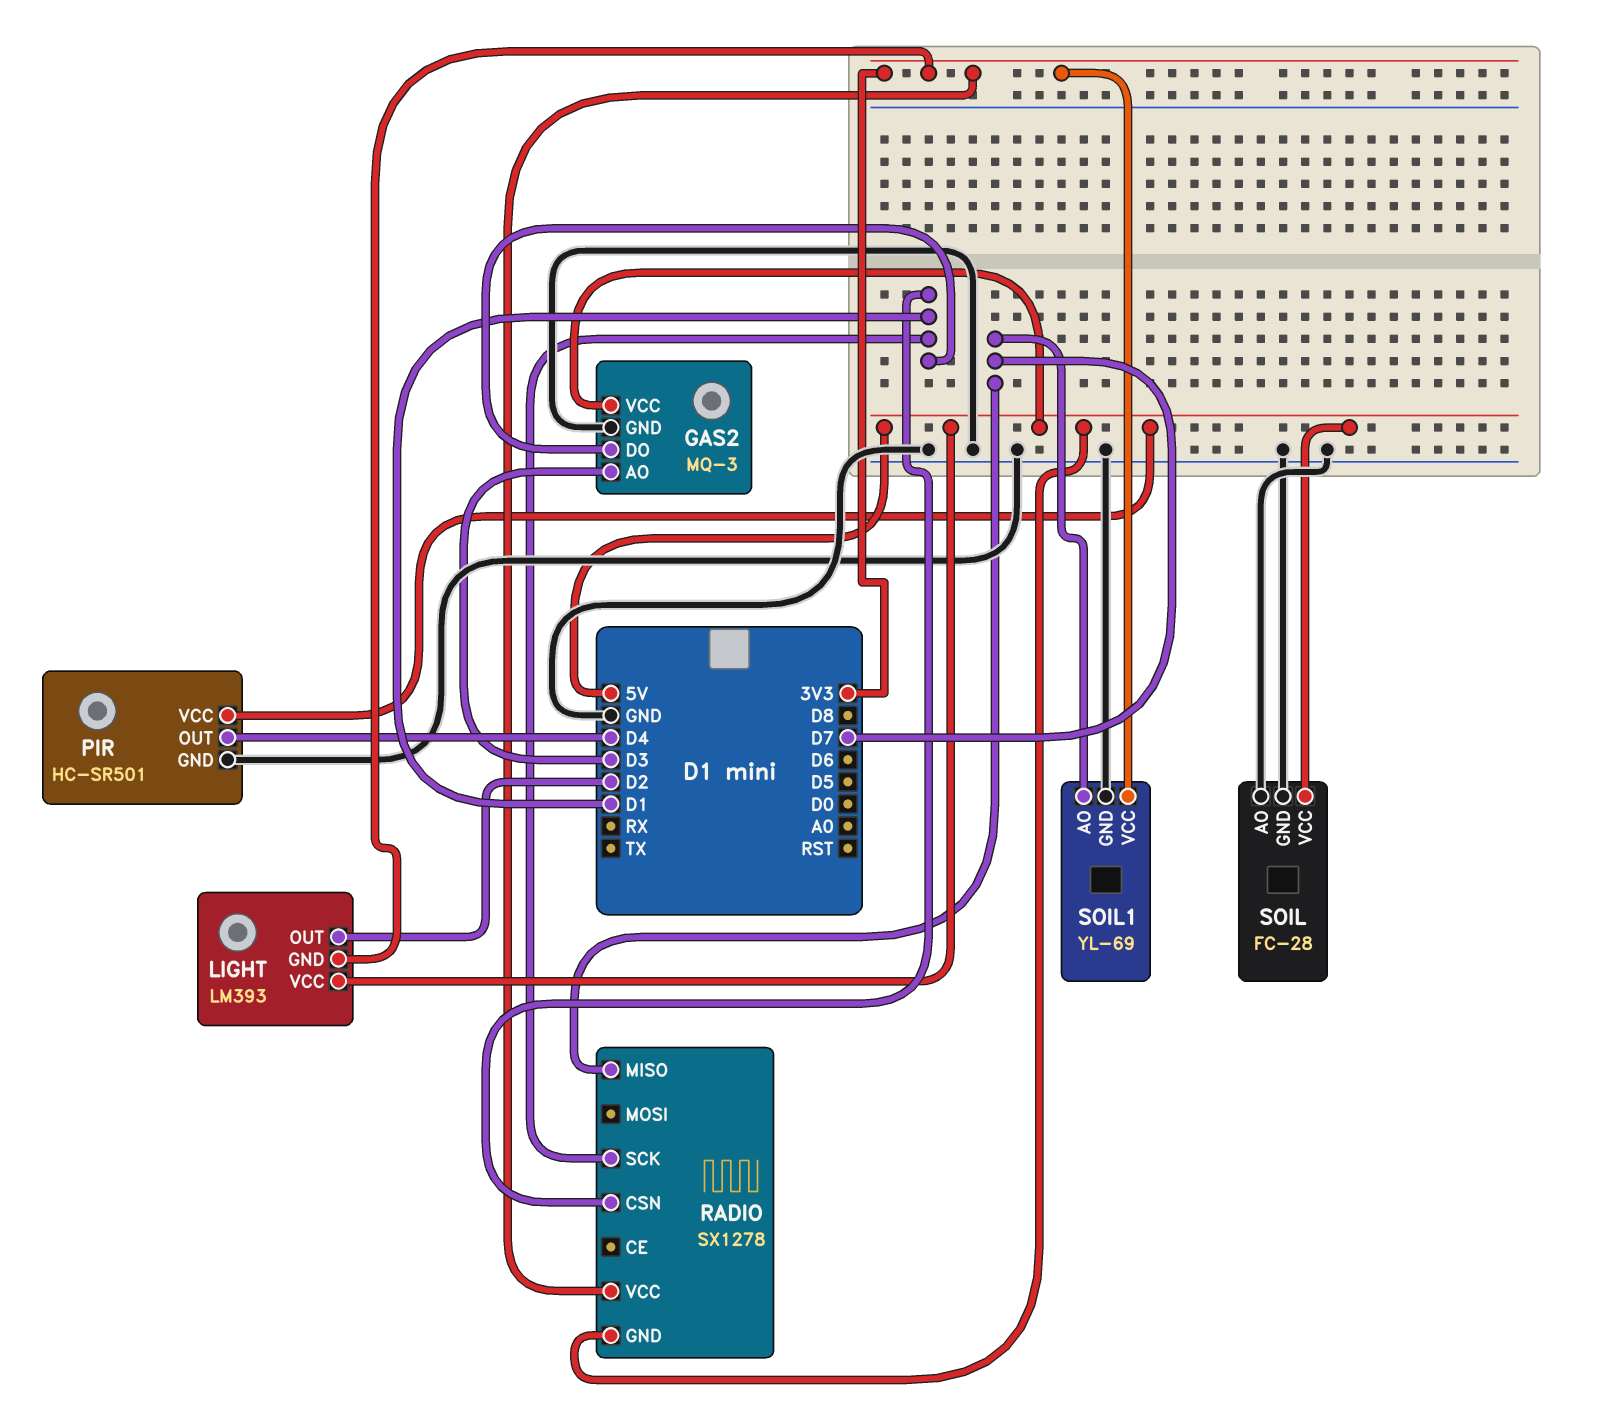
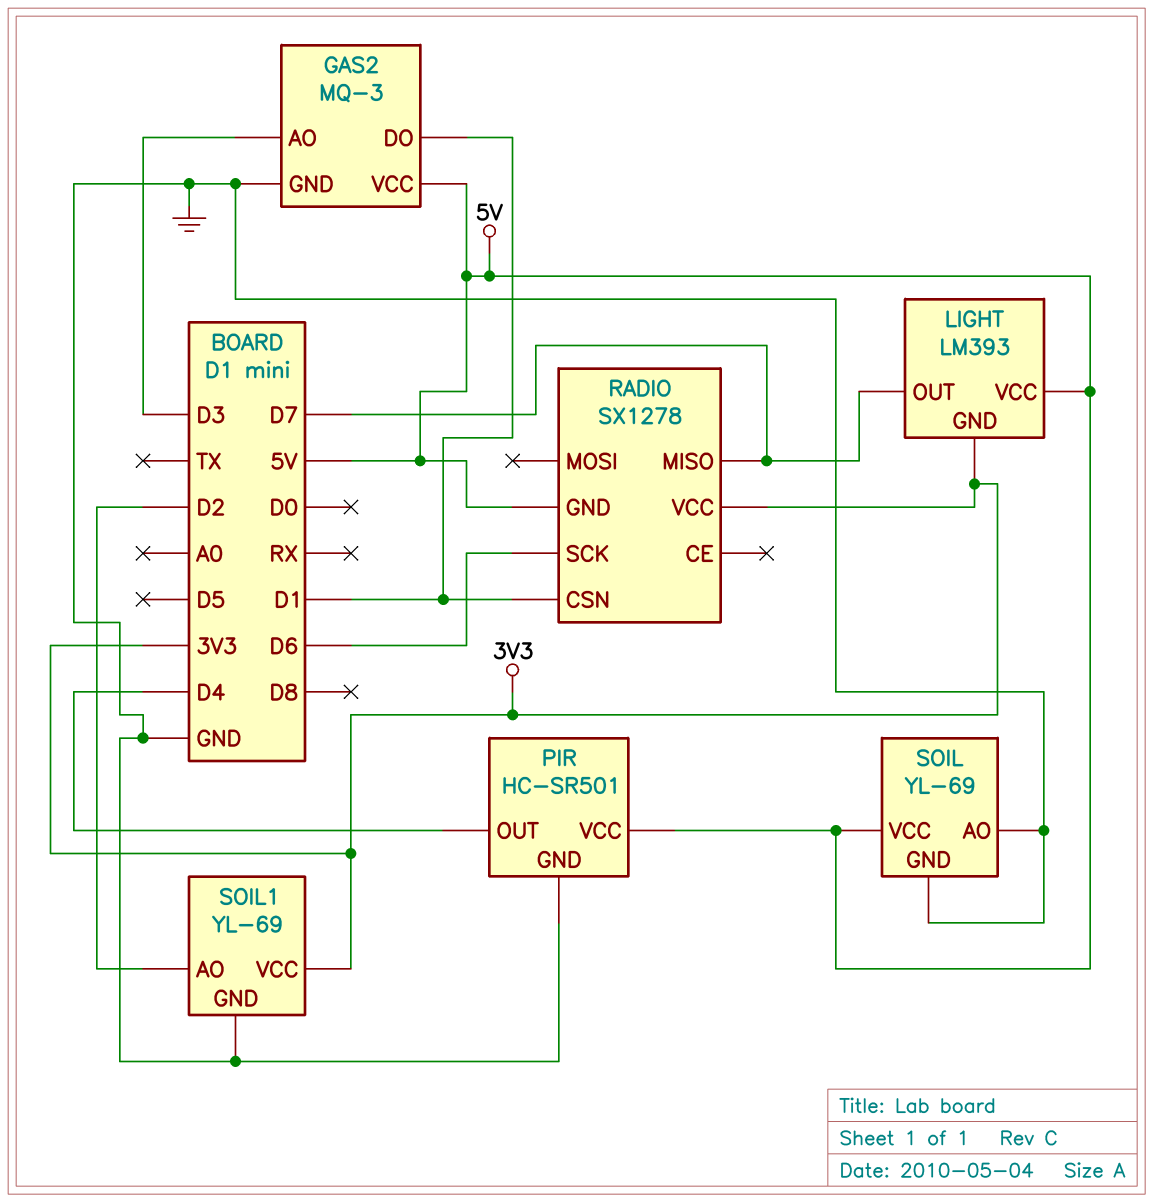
LIGHT pin OUT: D2 -> D7
RADIO pin SCK: D1 -> D6
SOIL: FC-28 -> YL-69
SOIL1 pin AO: D7 -> D2

